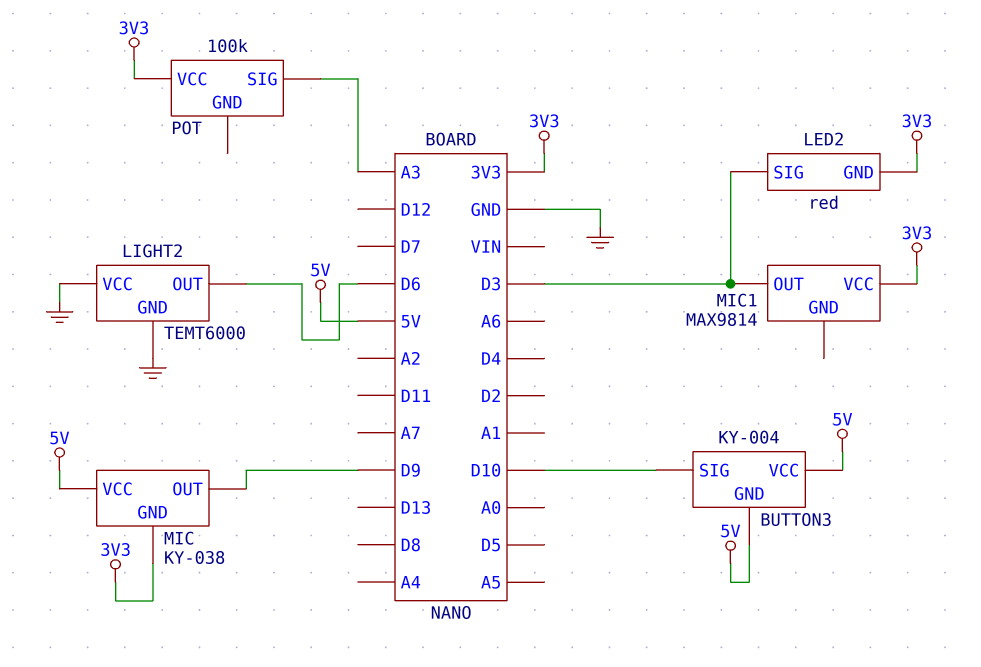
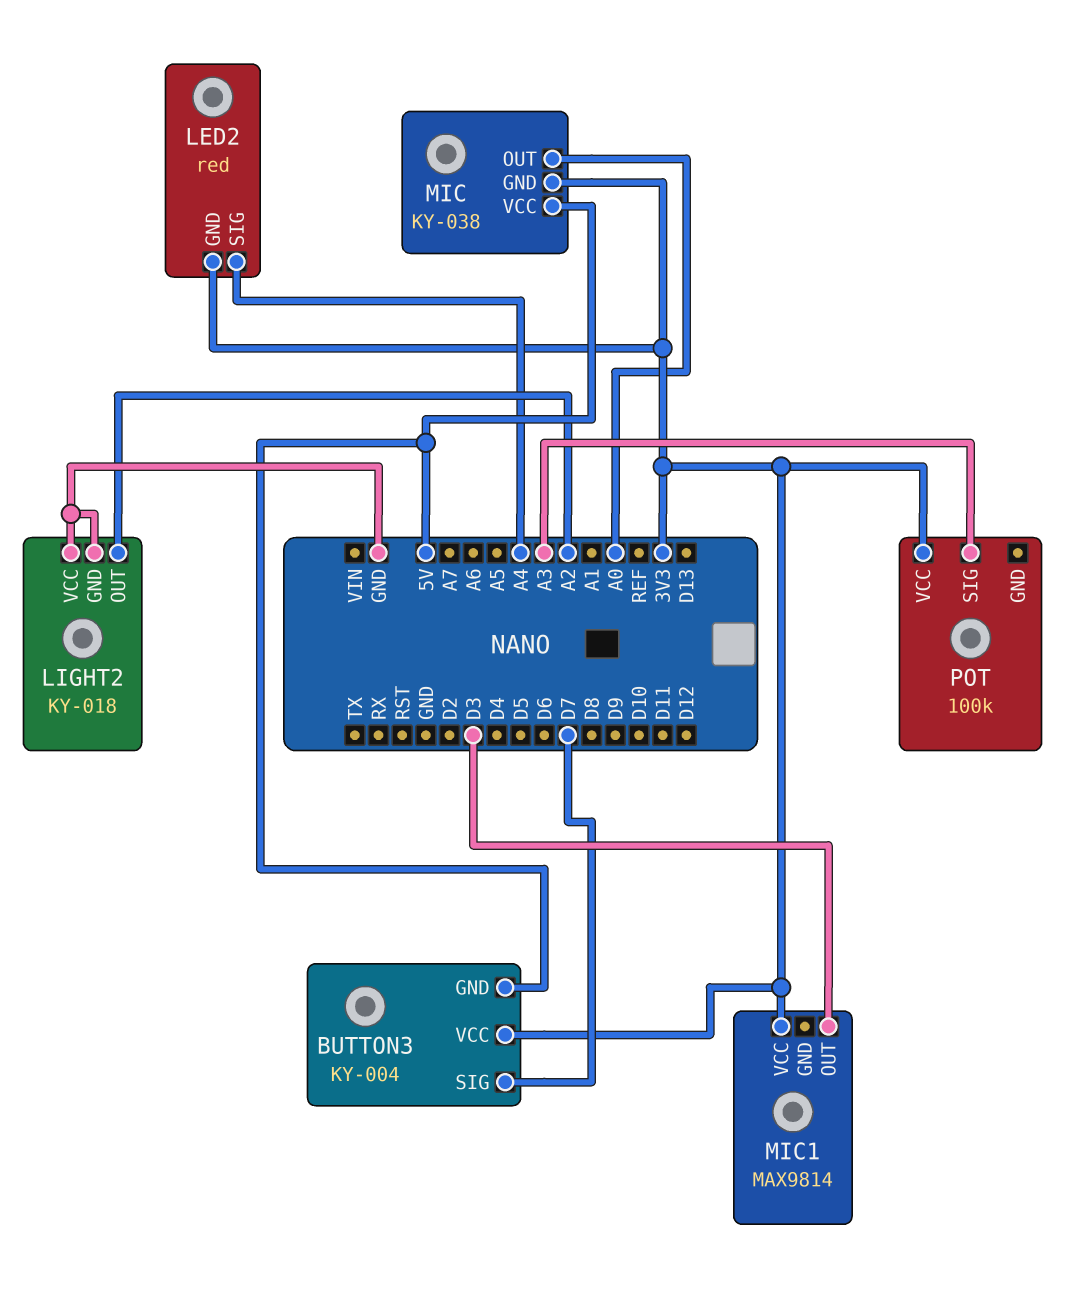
BUTTON3 pin SIG: D10 -> D7
BUTTON3 pin VCC: 5V -> 3V3
LED2 pin SIG: D3 -> A4
LIGHT2: TEMT6000 -> KY-018
LIGHT2 pin OUT: D6 -> A2
MIC pin OUT: D9 -> A0

